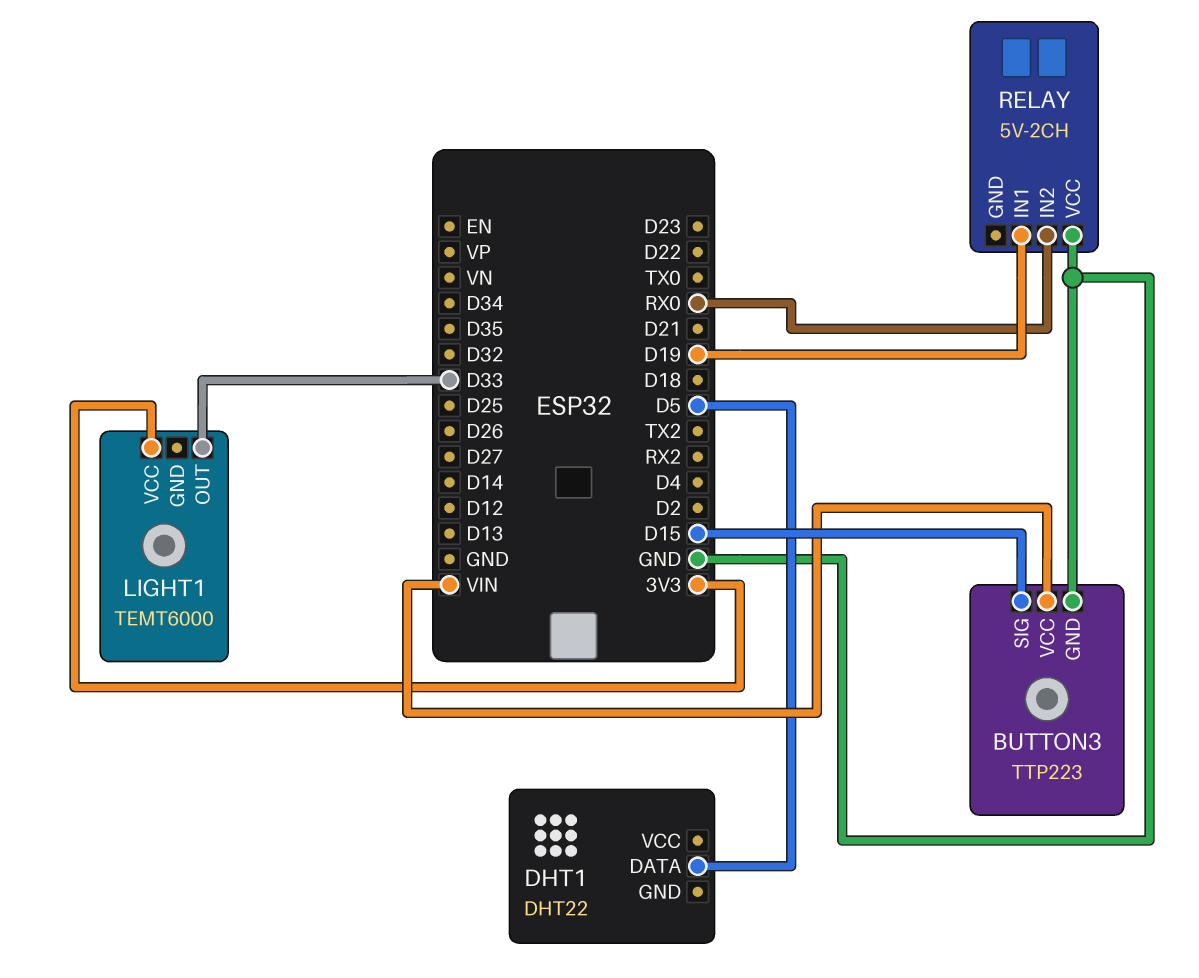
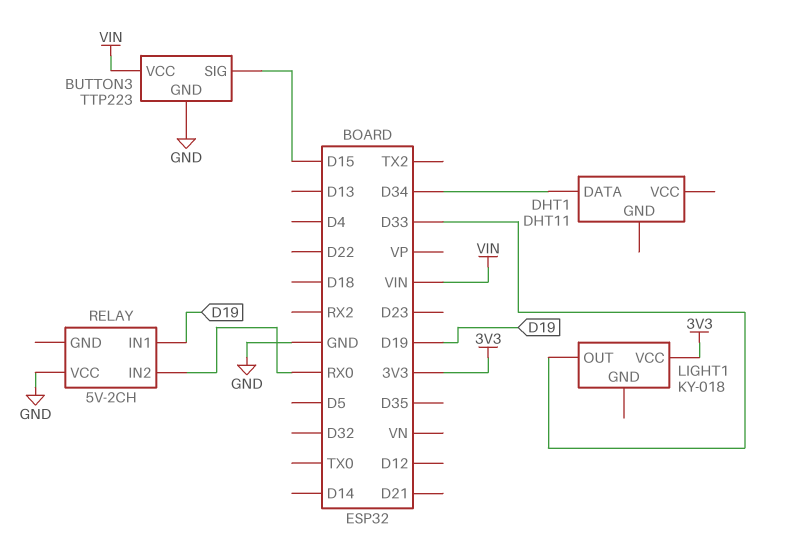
DHT1: DHT22 -> DHT11
DHT1 pin DATA: D5 -> D34
LIGHT1: TEMT6000 -> KY-018

